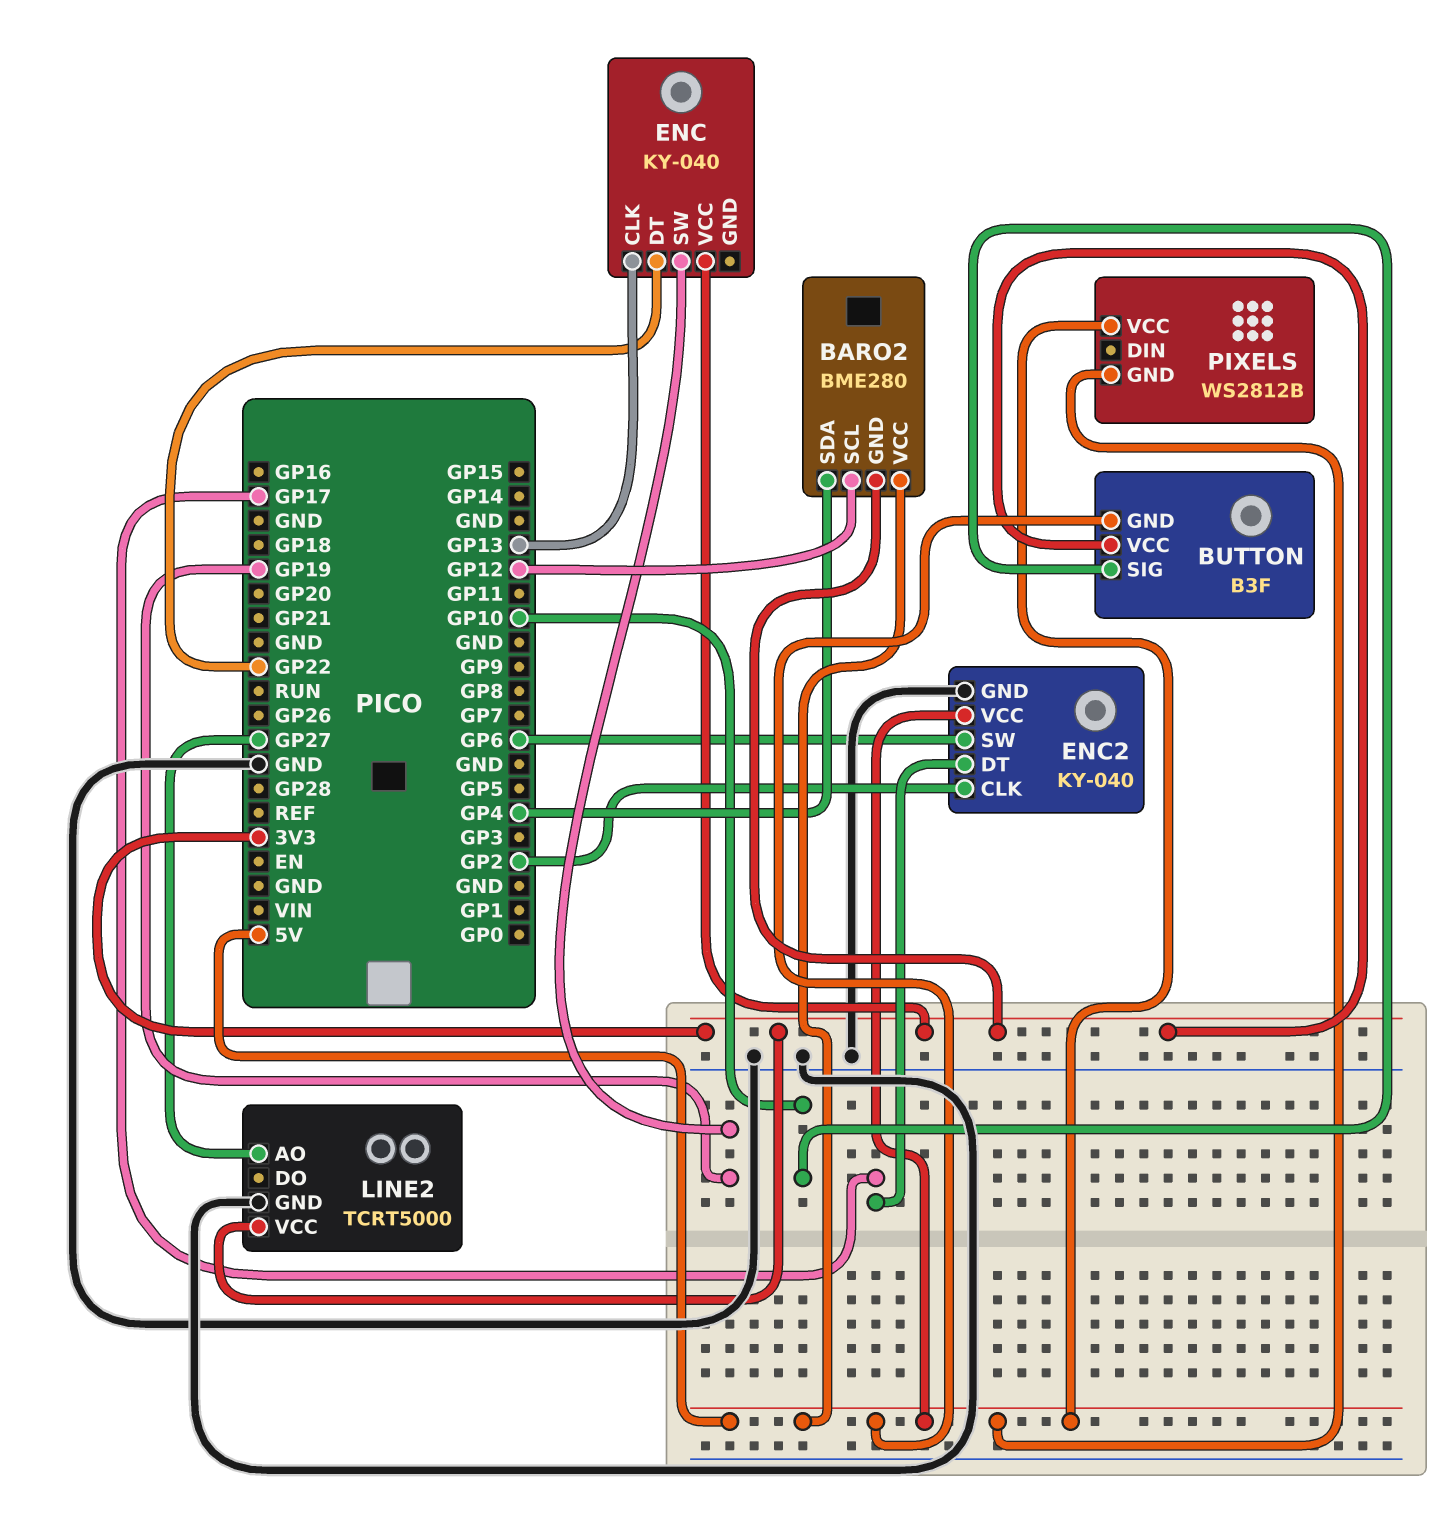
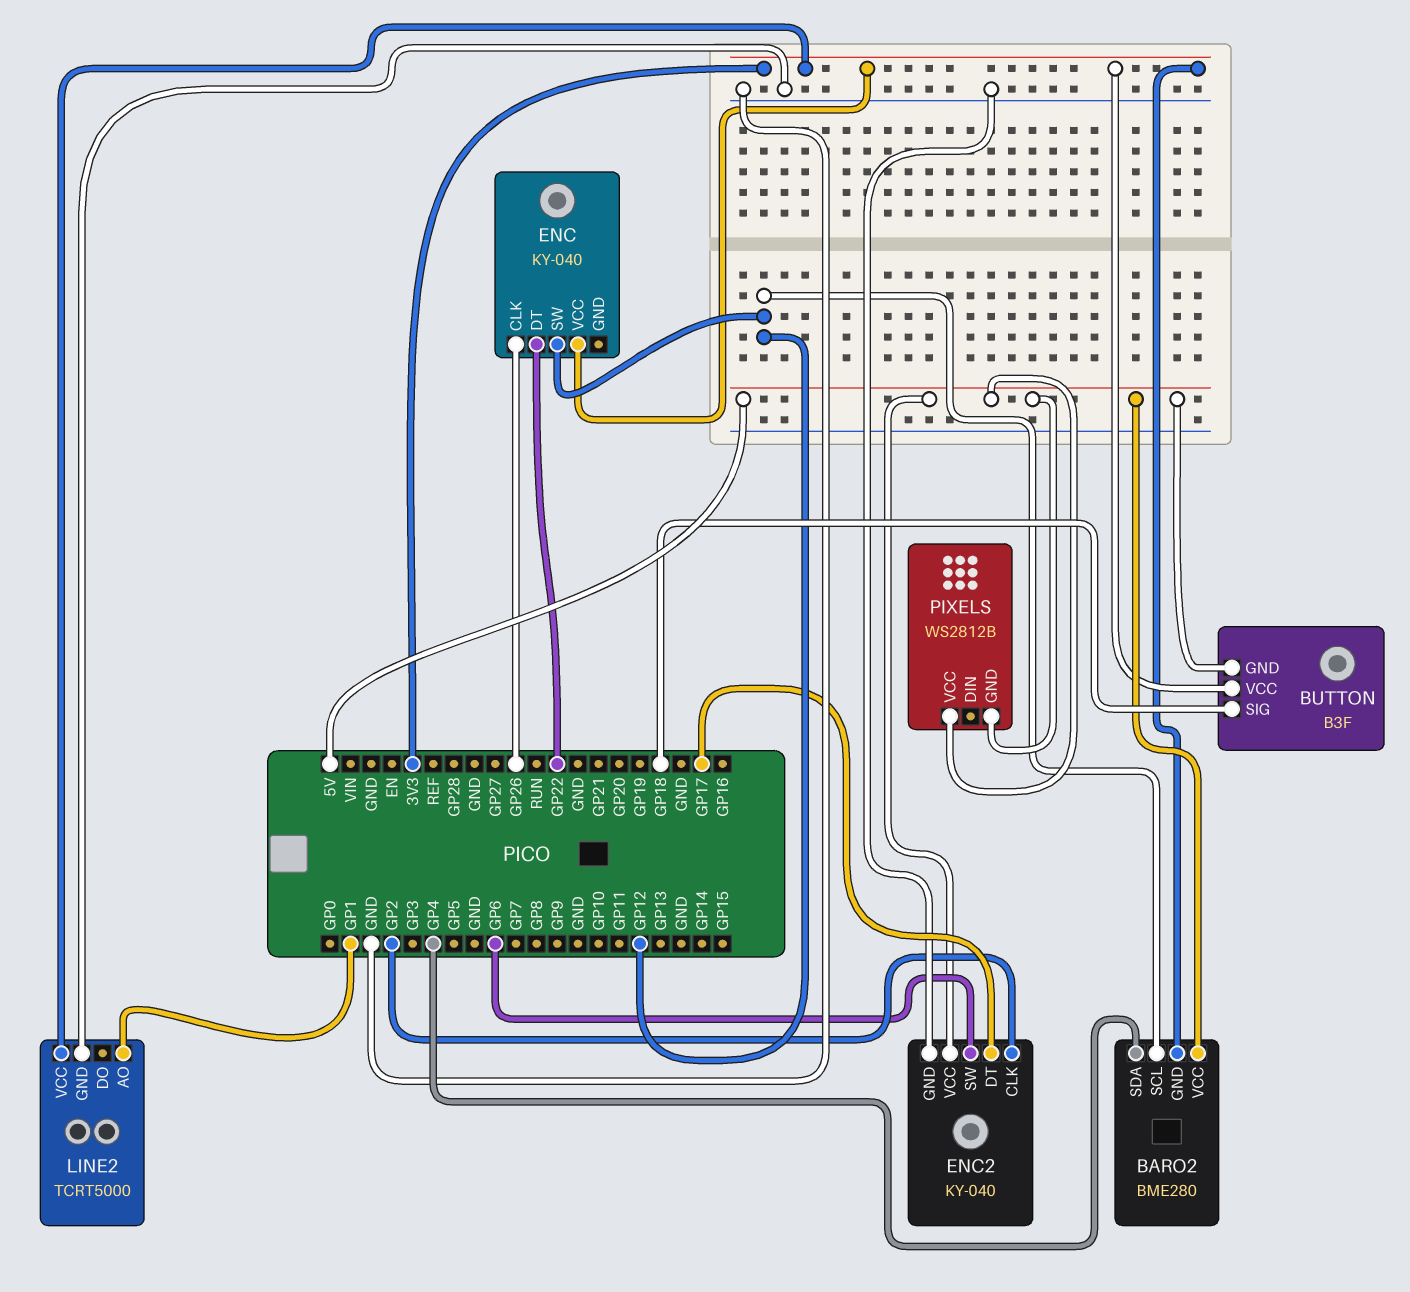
BUTTON pin SIG: GP10 -> GP18
ENC pin CLK: GP13 -> GP26
ENC pin SW: GP19 -> GP12
LINE2 pin AO: GP27 -> GP1

